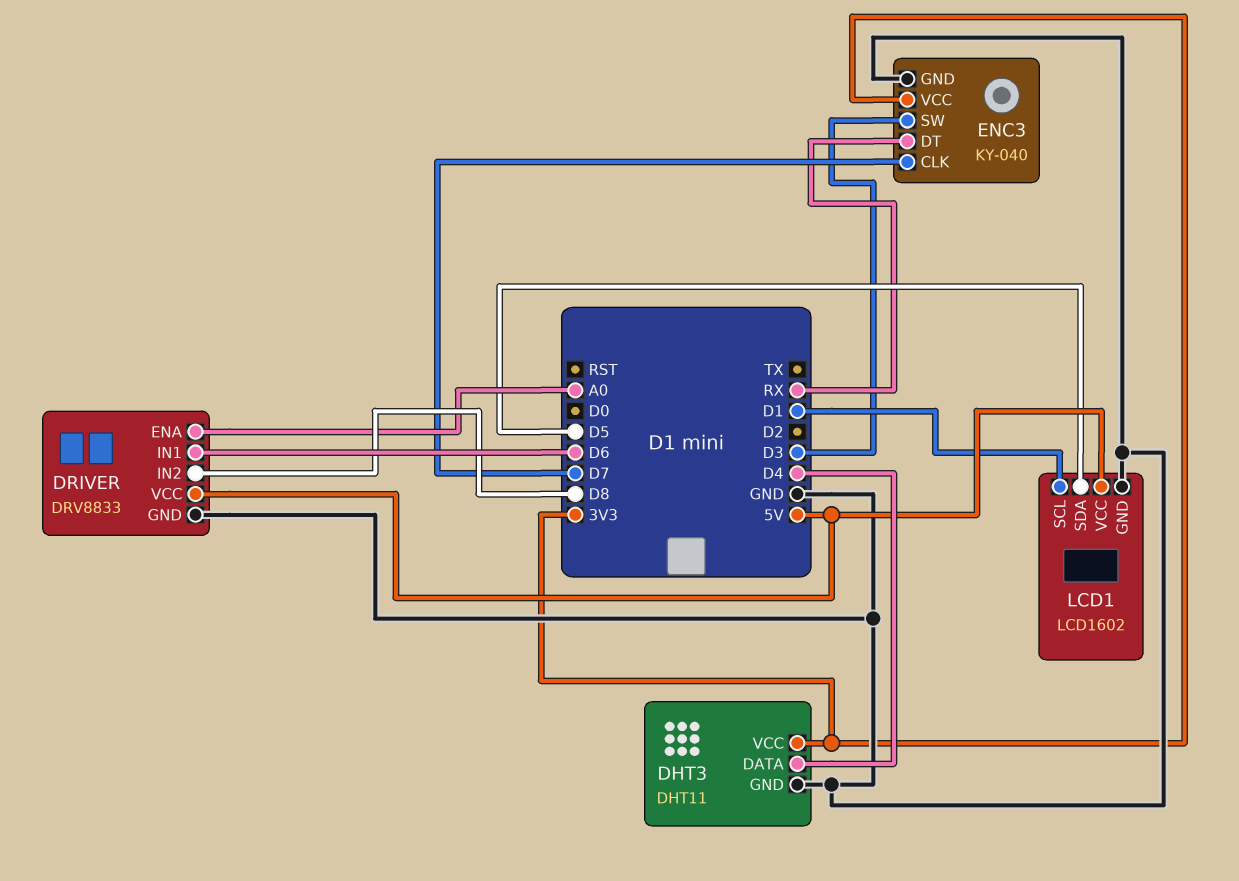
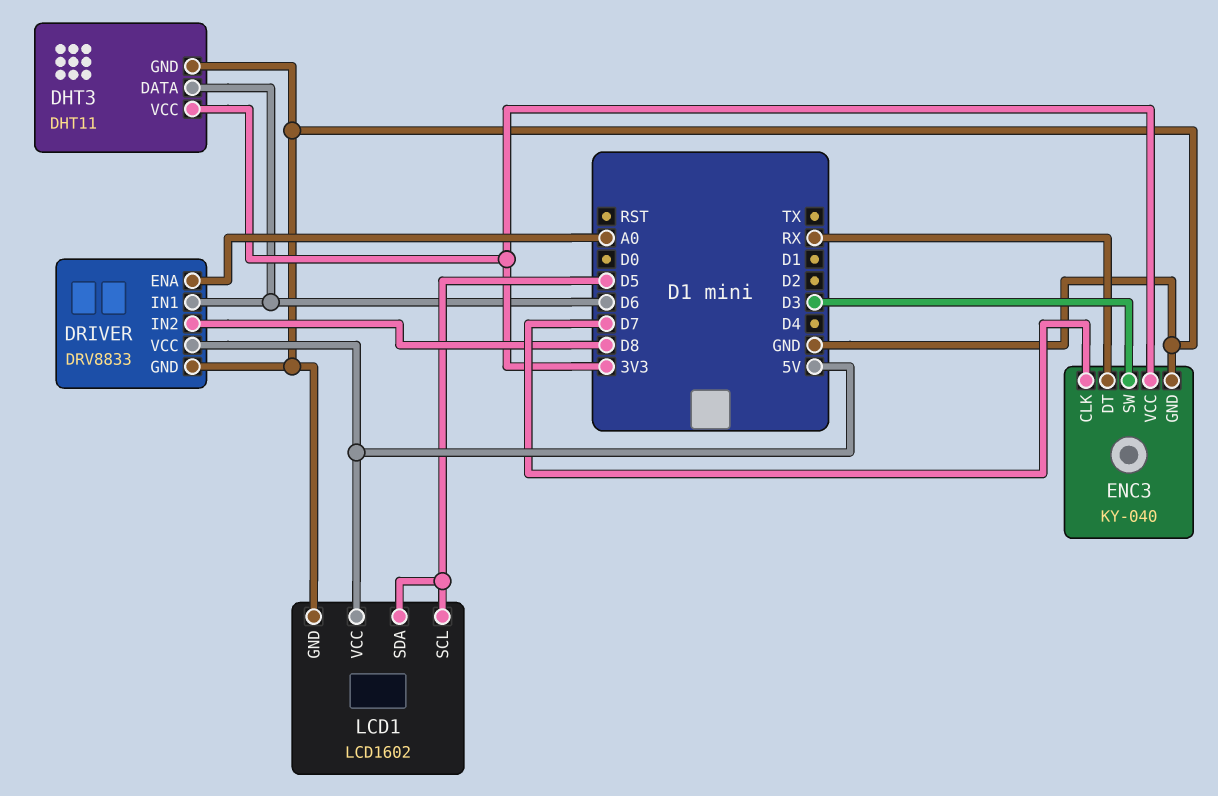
DHT3 pin DATA: D4 -> D6
LCD1 pin SCL: D1 -> D5

